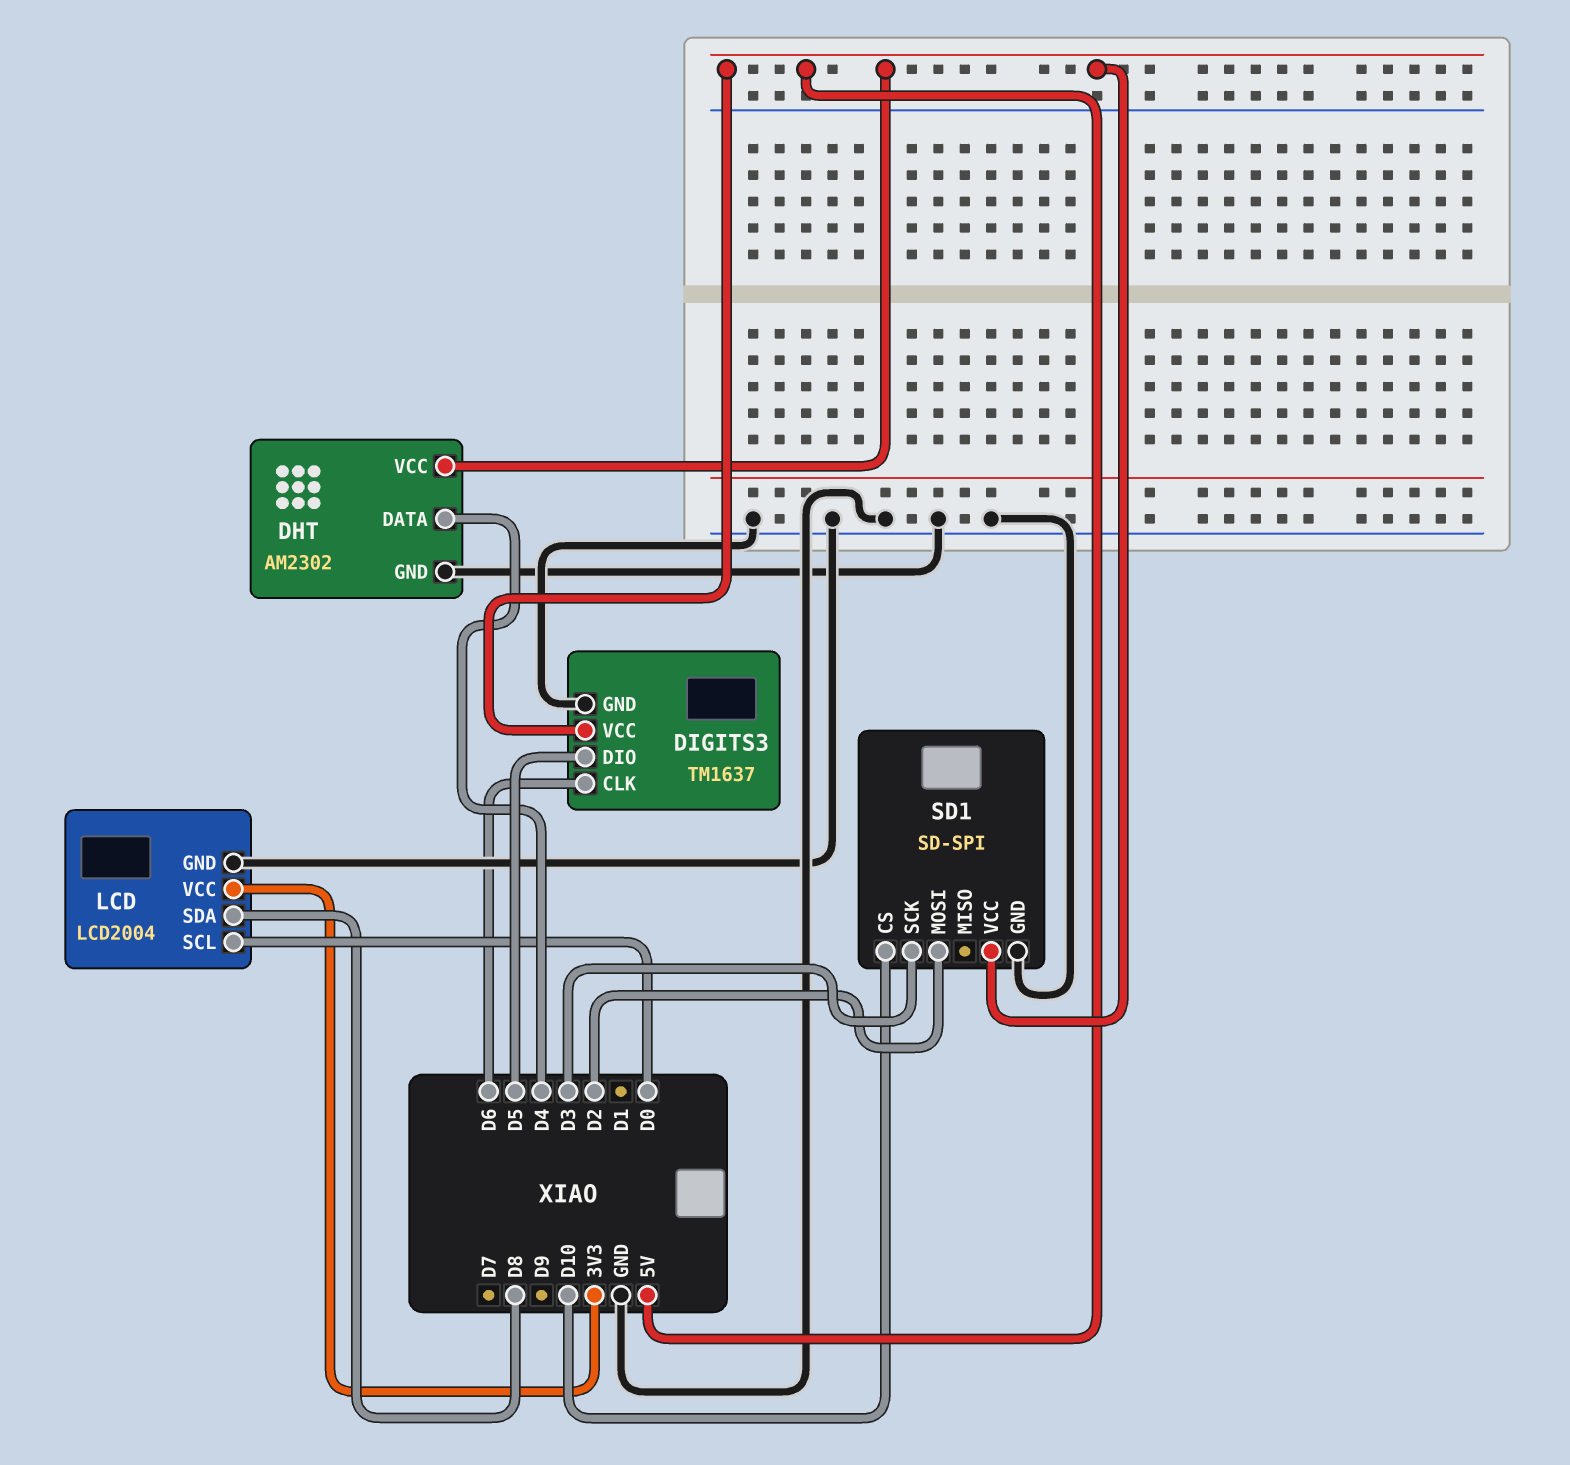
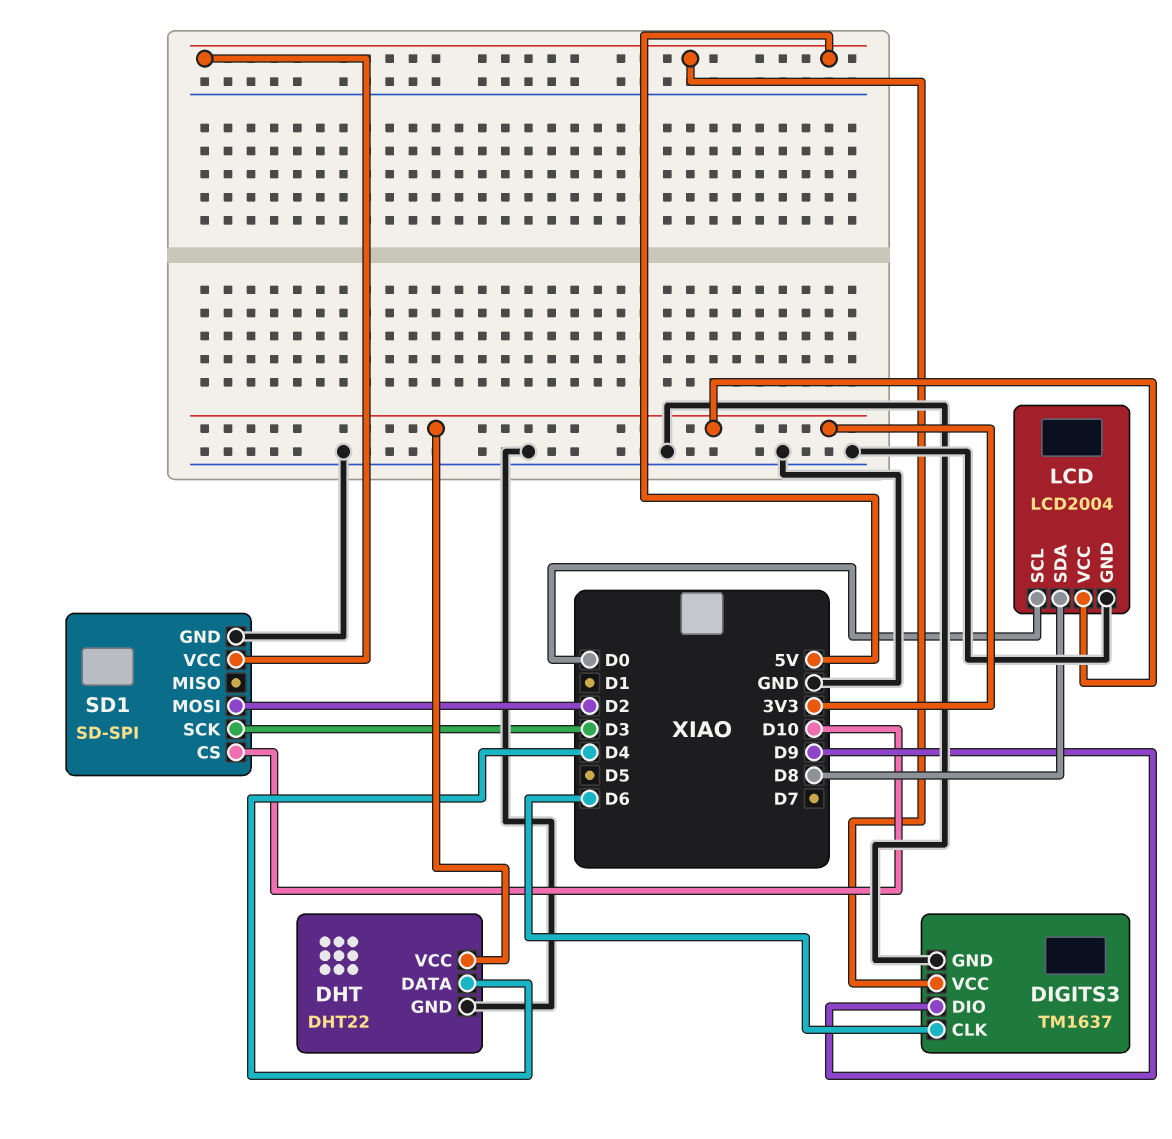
DHT: AM2302 -> DHT22
DHT pin VCC: 5V -> 3V3
DIGITS3 pin DIO: D5 -> D9

